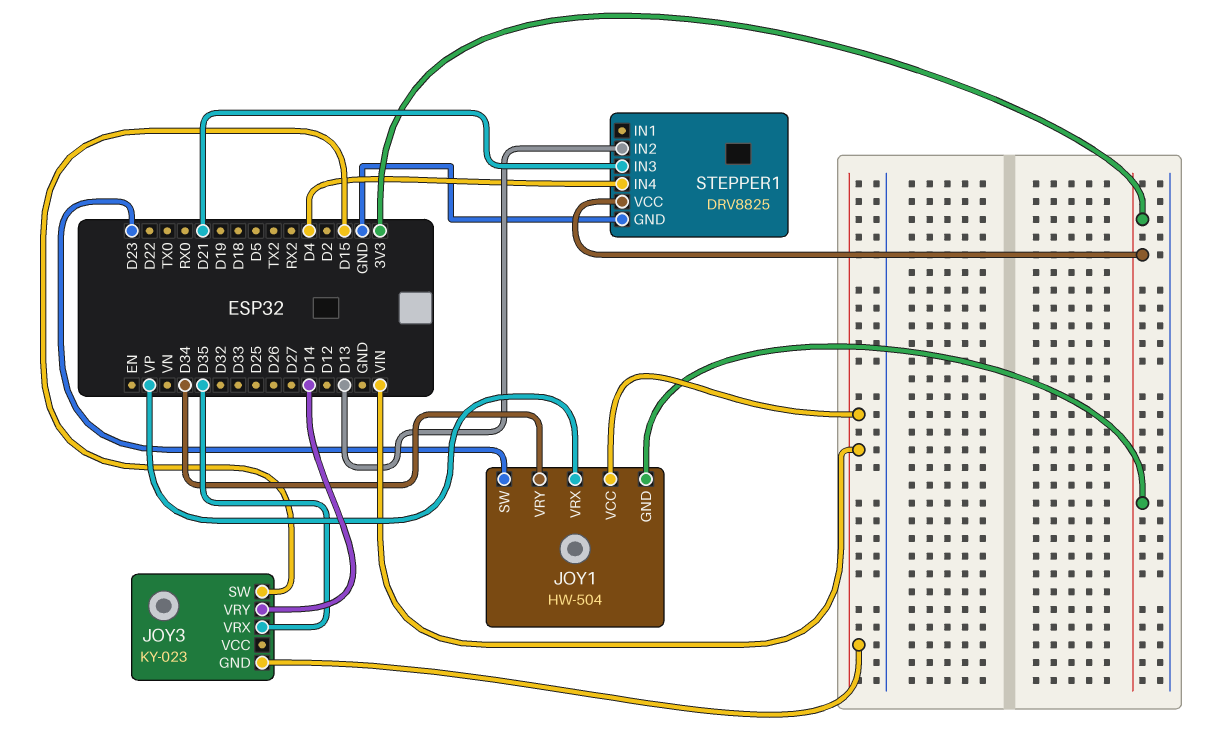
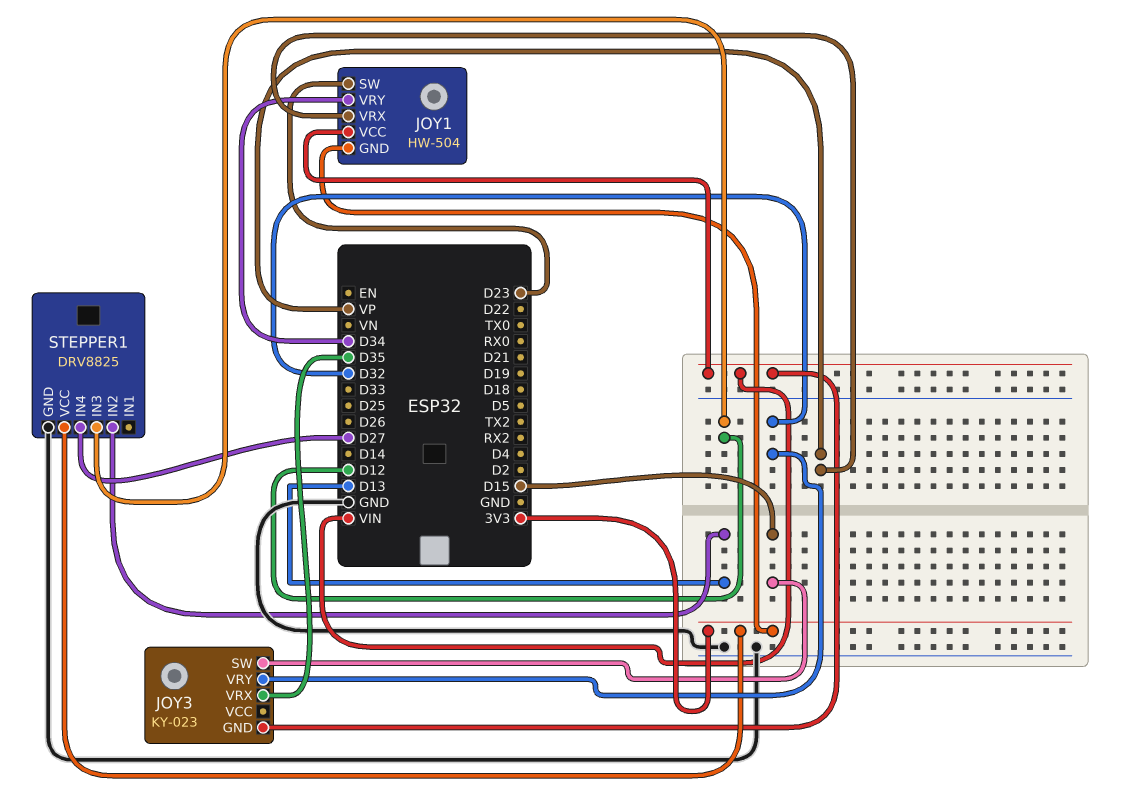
JOY3 pin VRY: D14 -> D32
STEPPER1 pin IN3: D21 -> D12
STEPPER1 pin IN4: D4 -> D27

